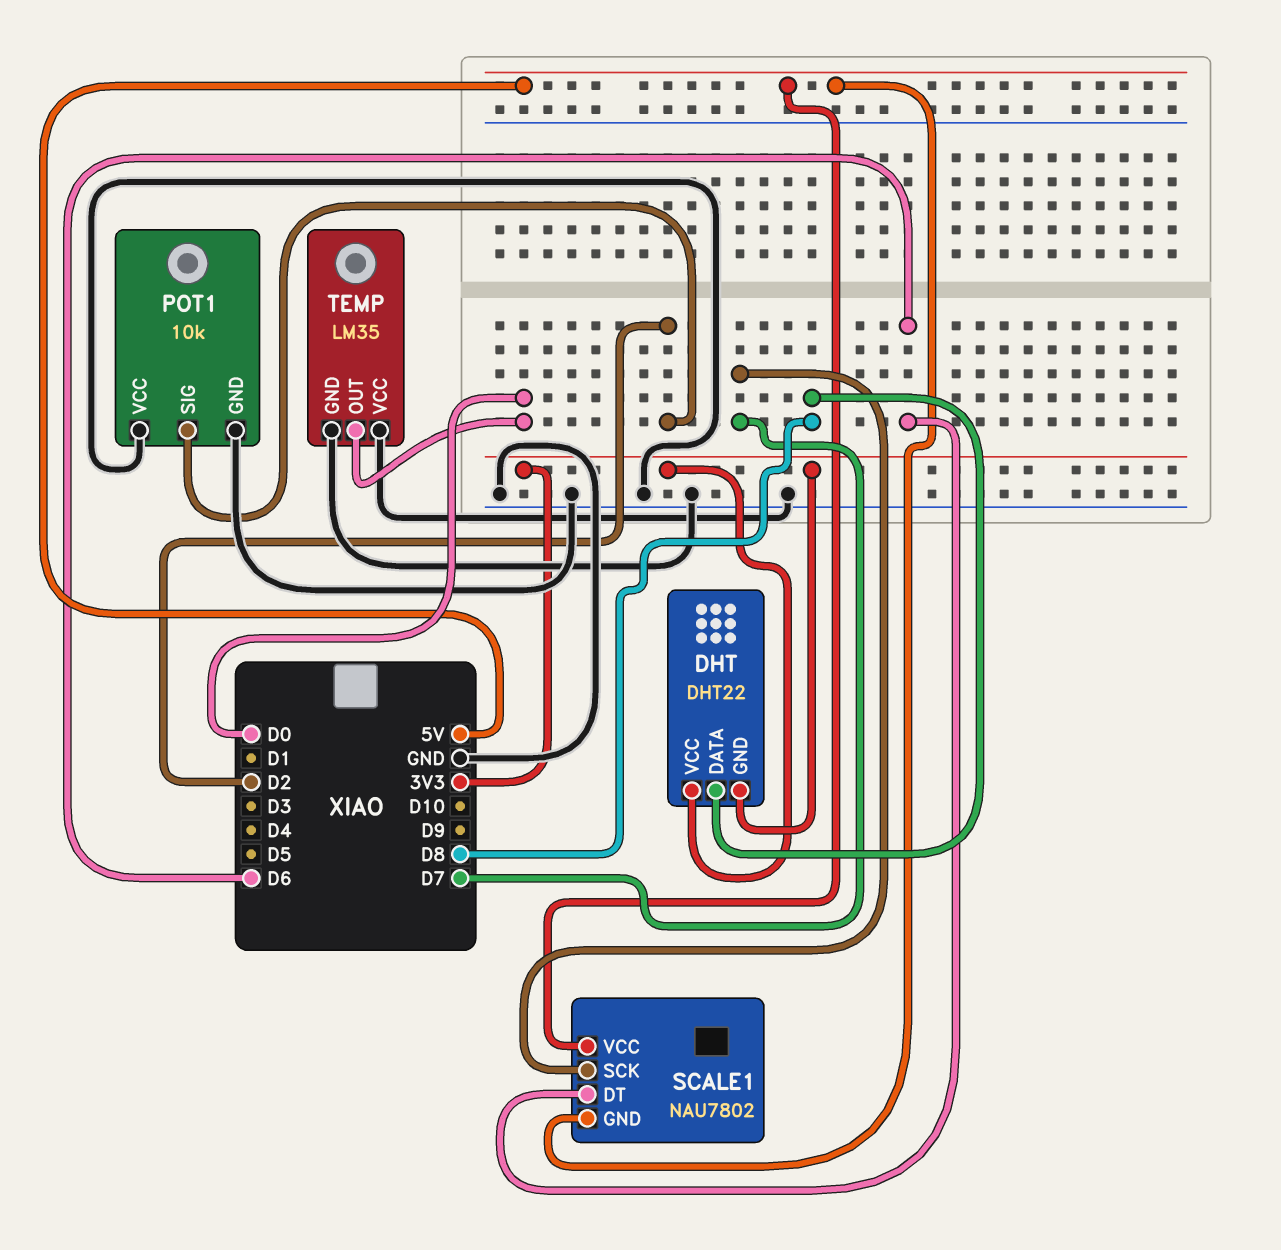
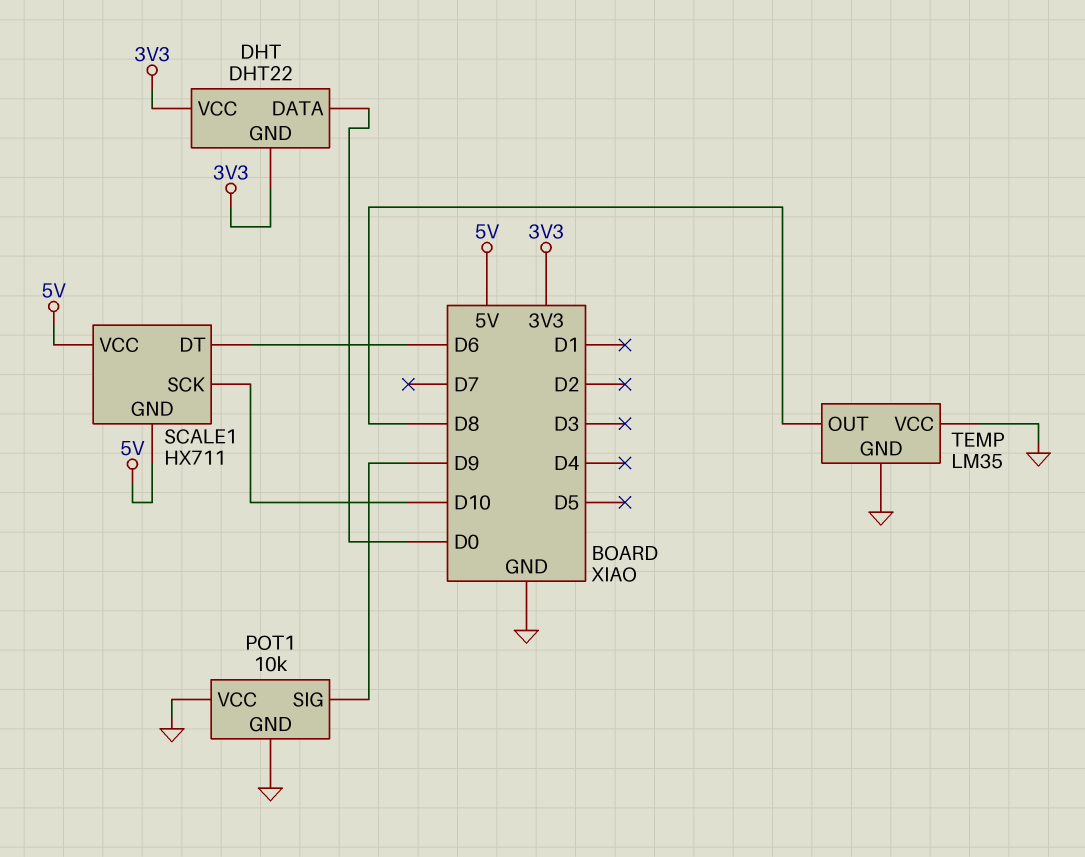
DHT pin DATA: D8 -> D0
POT1 pin SIG: D2 -> D9
SCALE1: NAU7802 -> HX711
SCALE1 pin SCK: D7 -> D10
TEMP pin OUT: D0 -> D8

